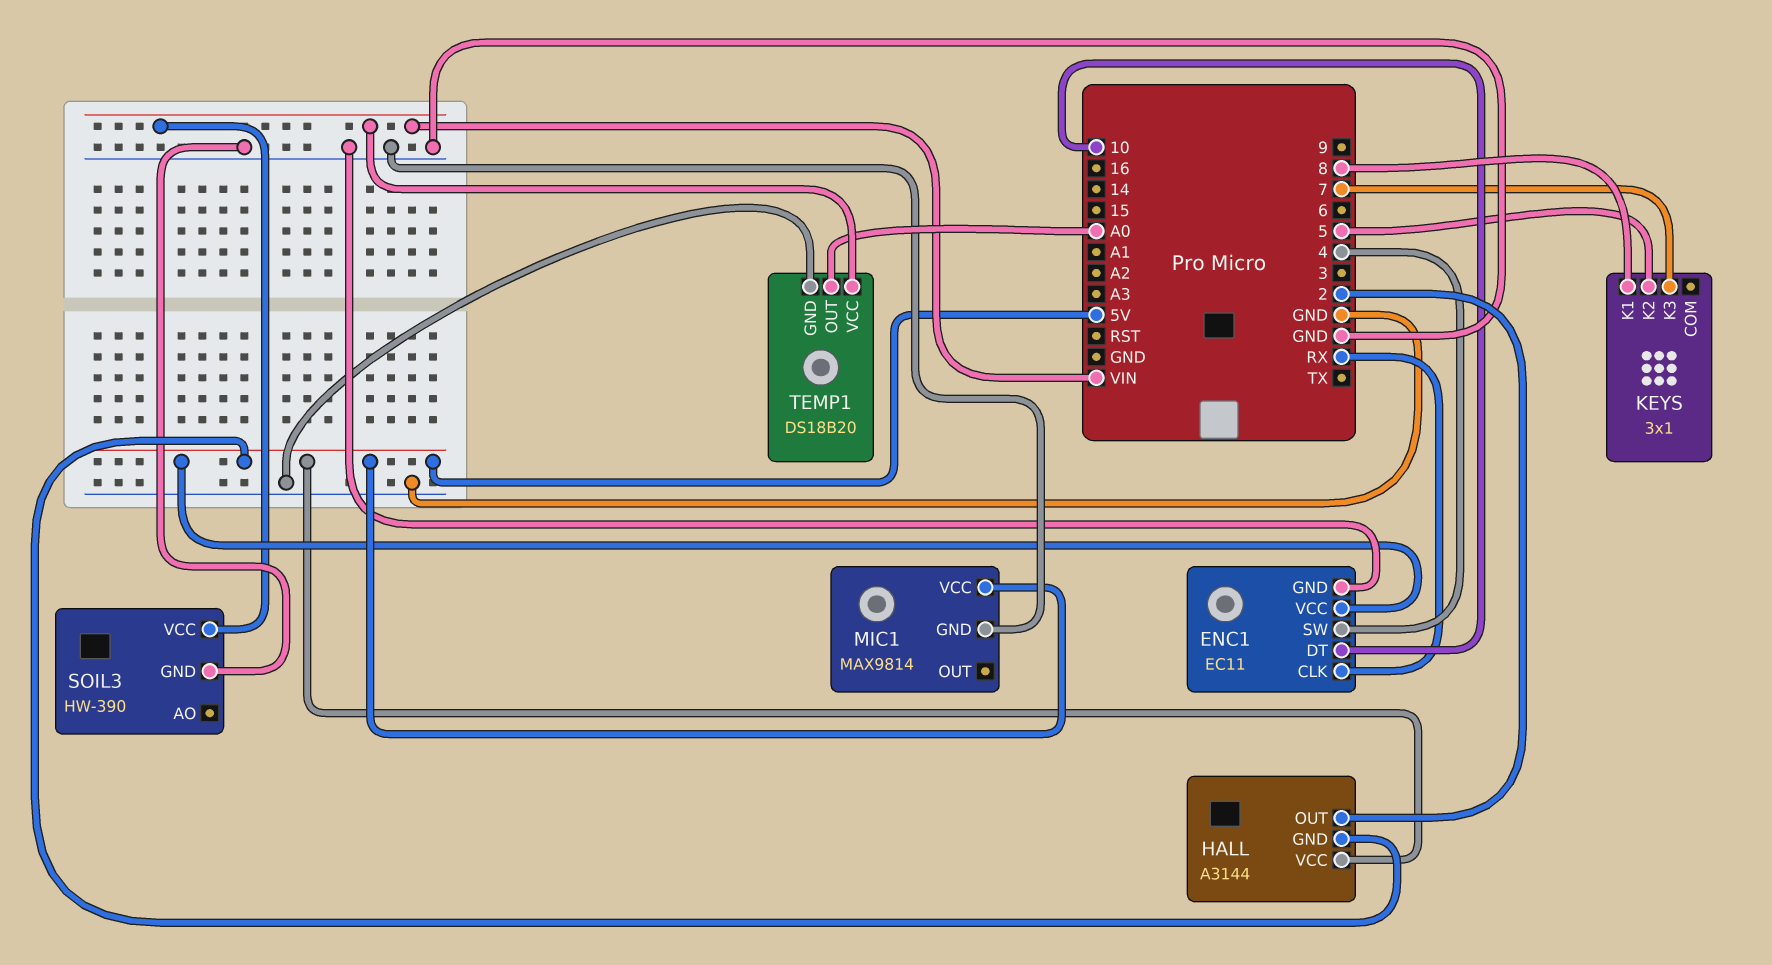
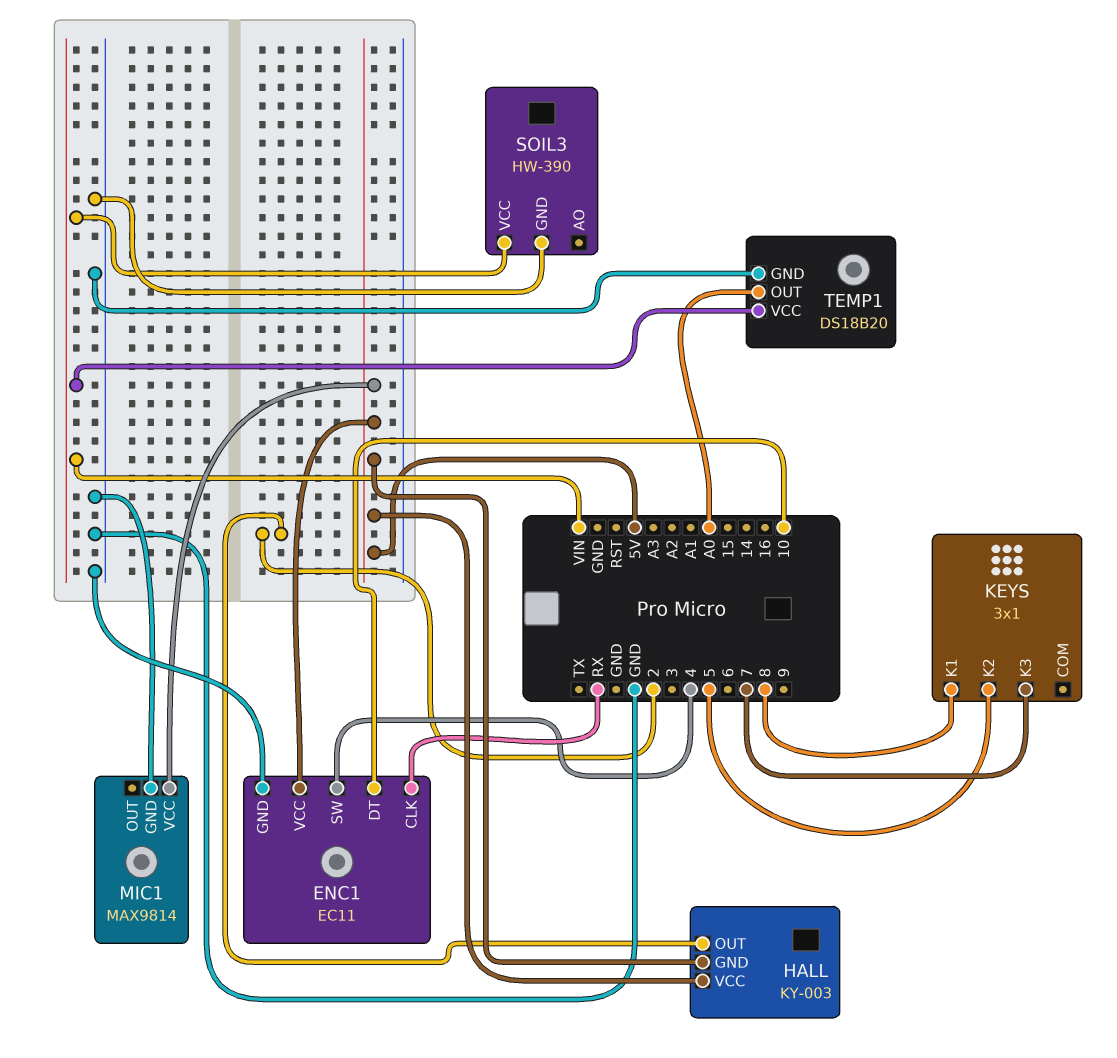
HALL: A3144 -> KY-003

